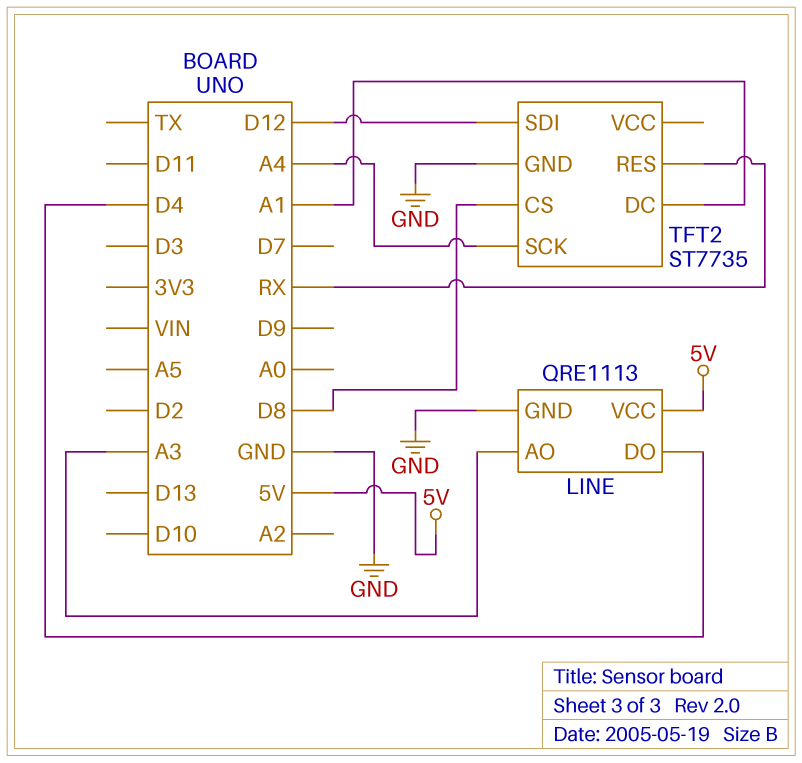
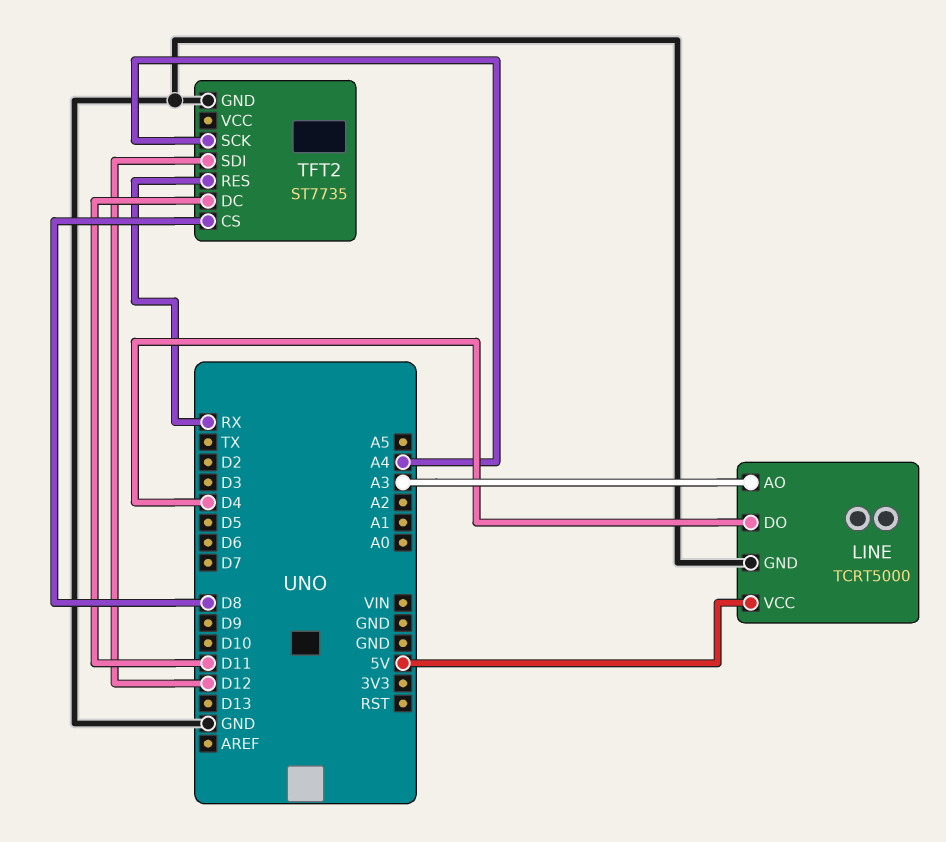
LINE: QRE1113 -> TCRT5000
TFT2 pin DC: A1 -> D11

